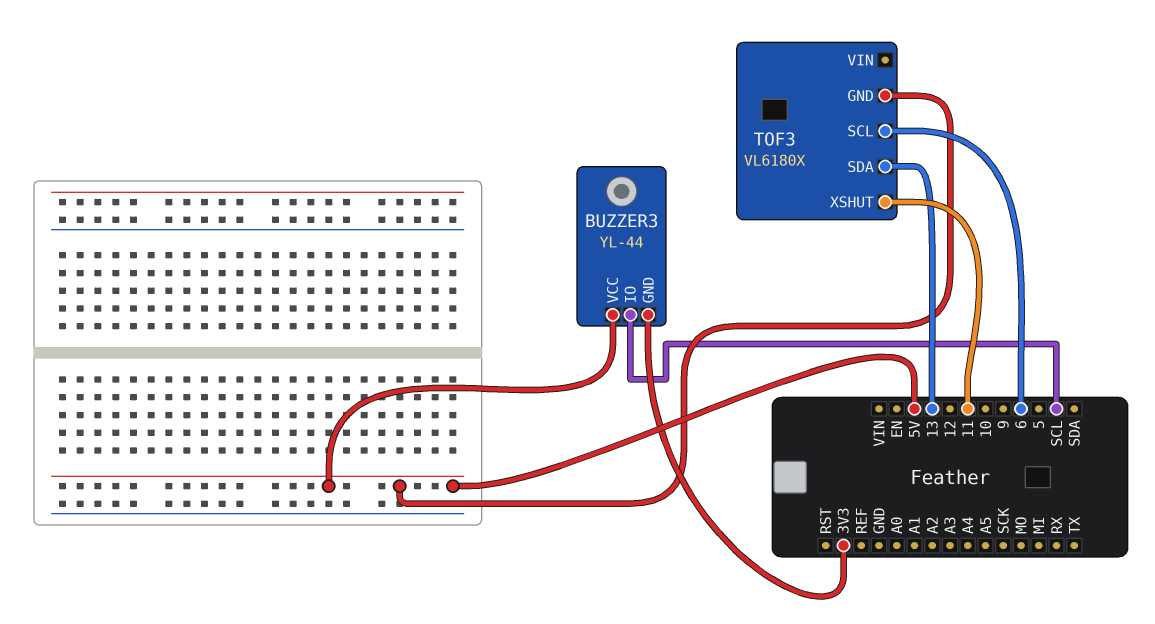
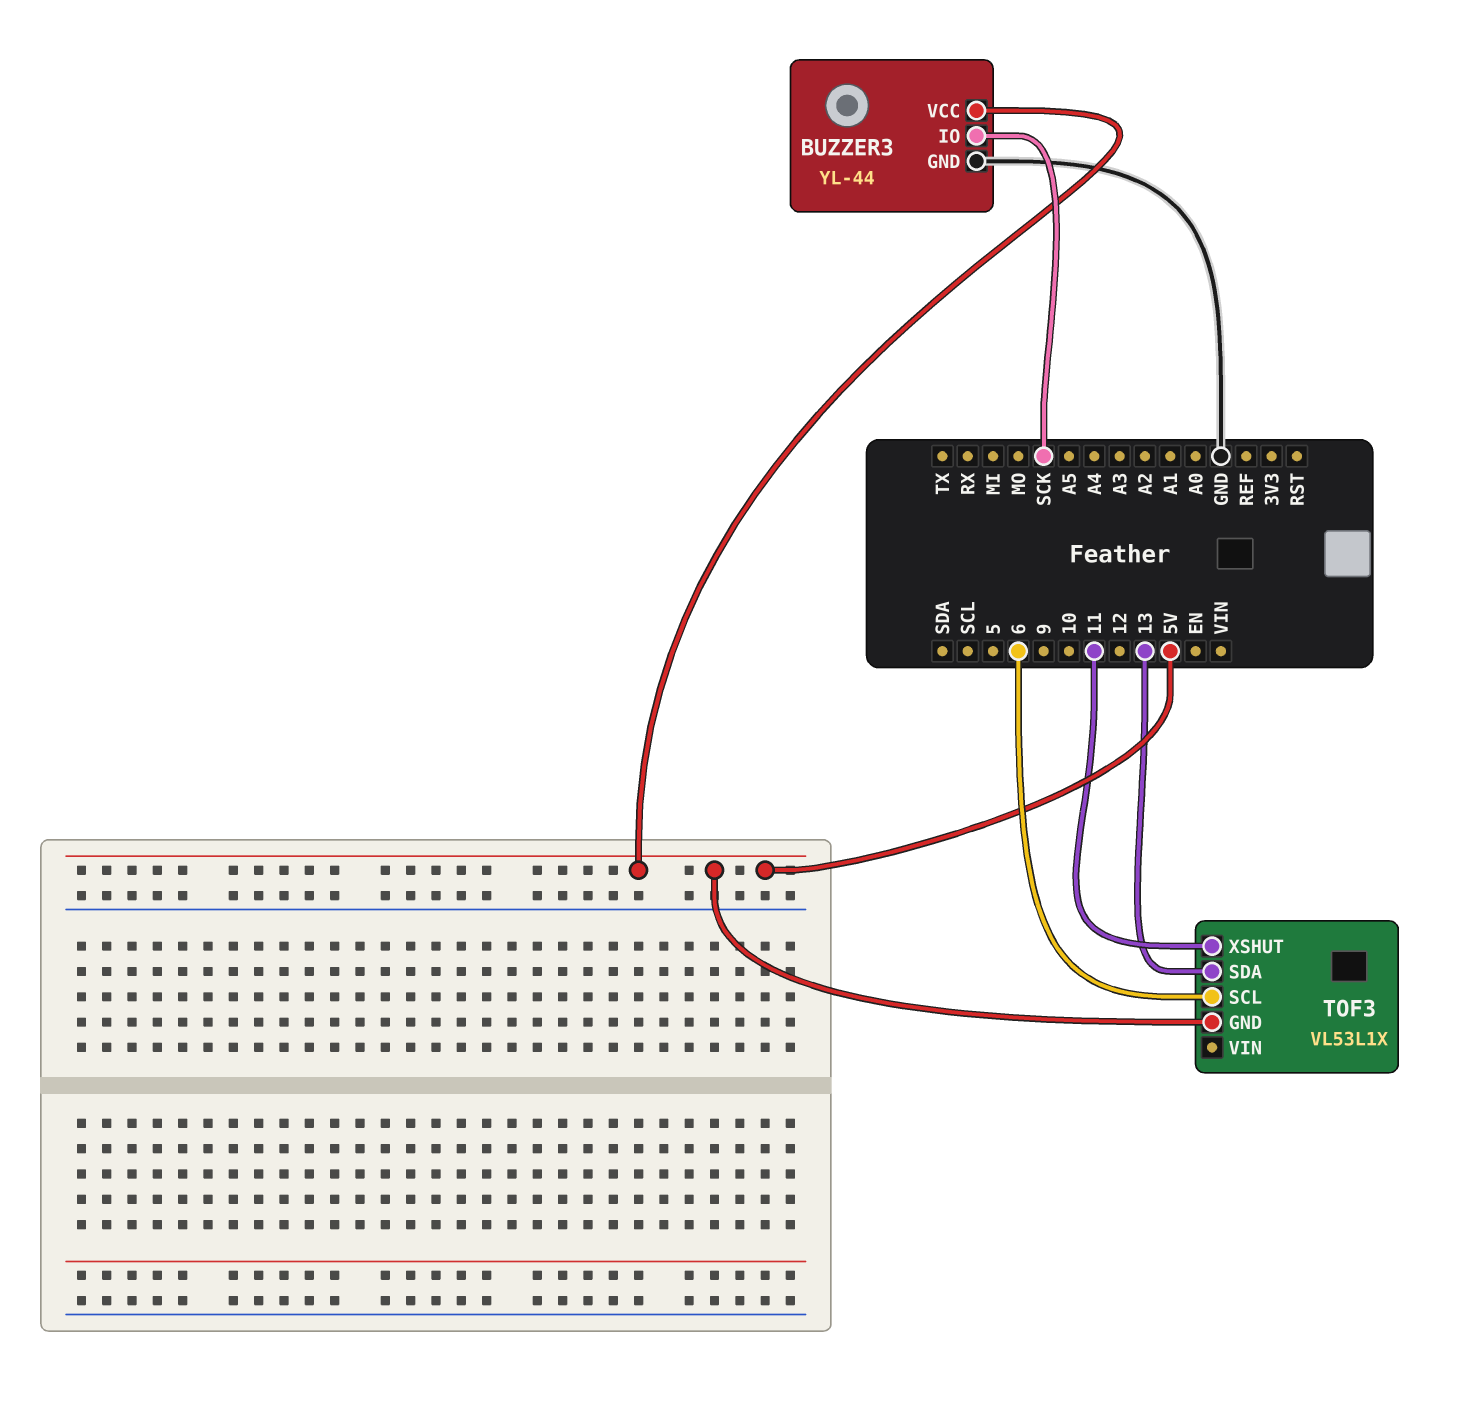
BUZZER3 pin GND: 3V3 -> GND
BUZZER3 pin IO: SCL -> SCK
TOF3: VL6180X -> VL53L1X

